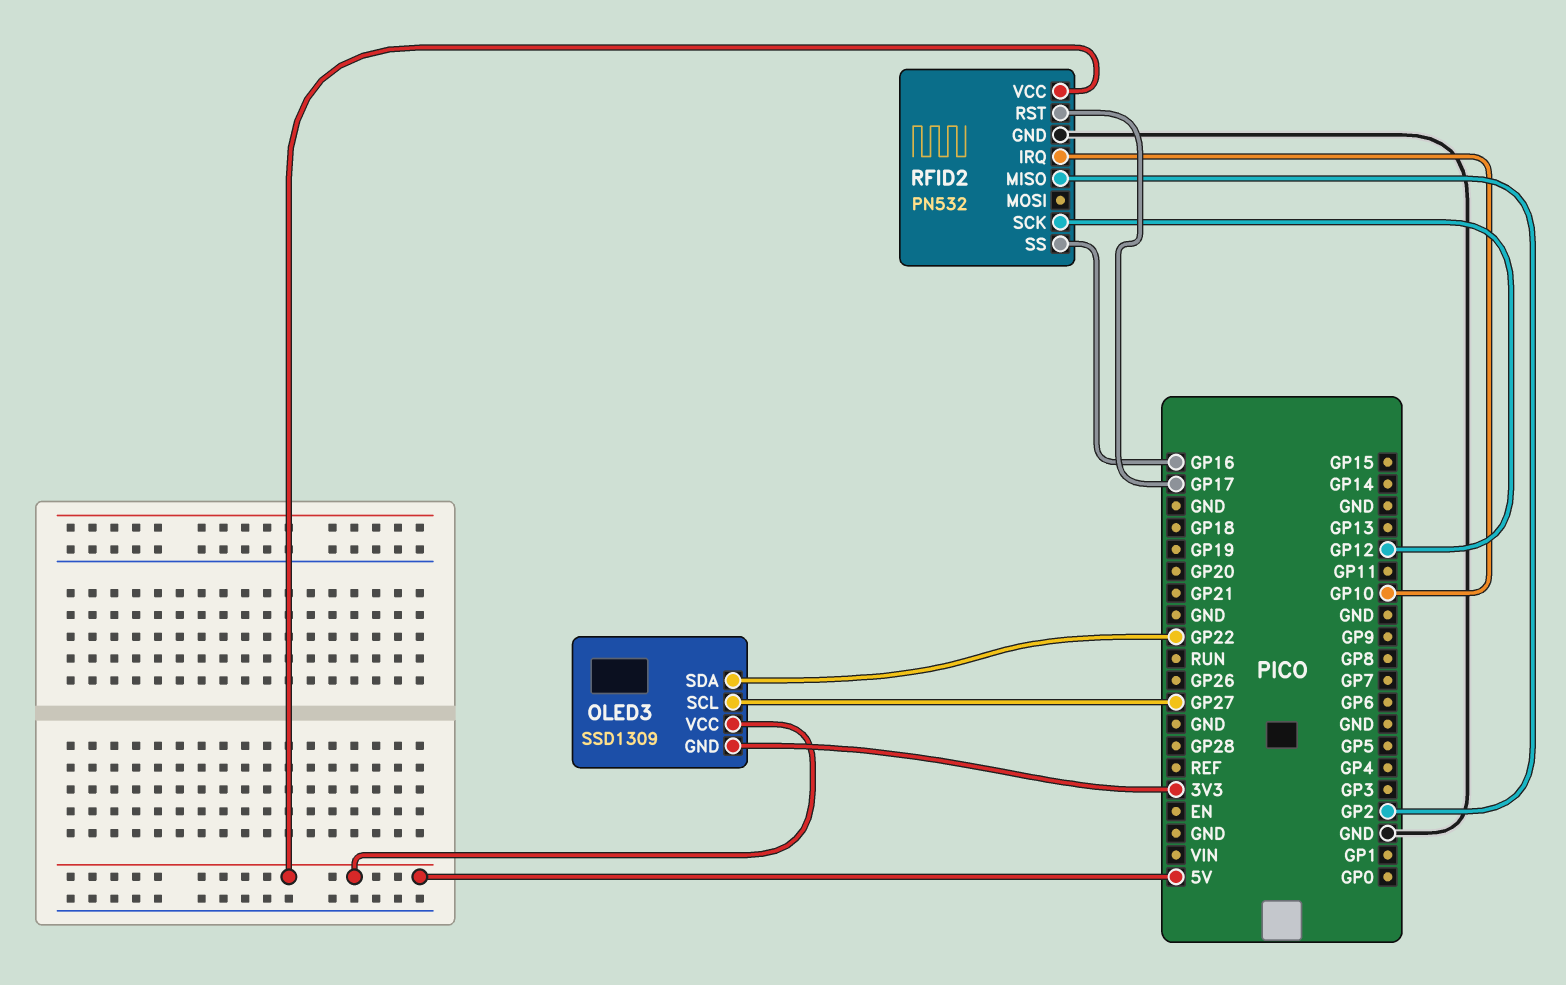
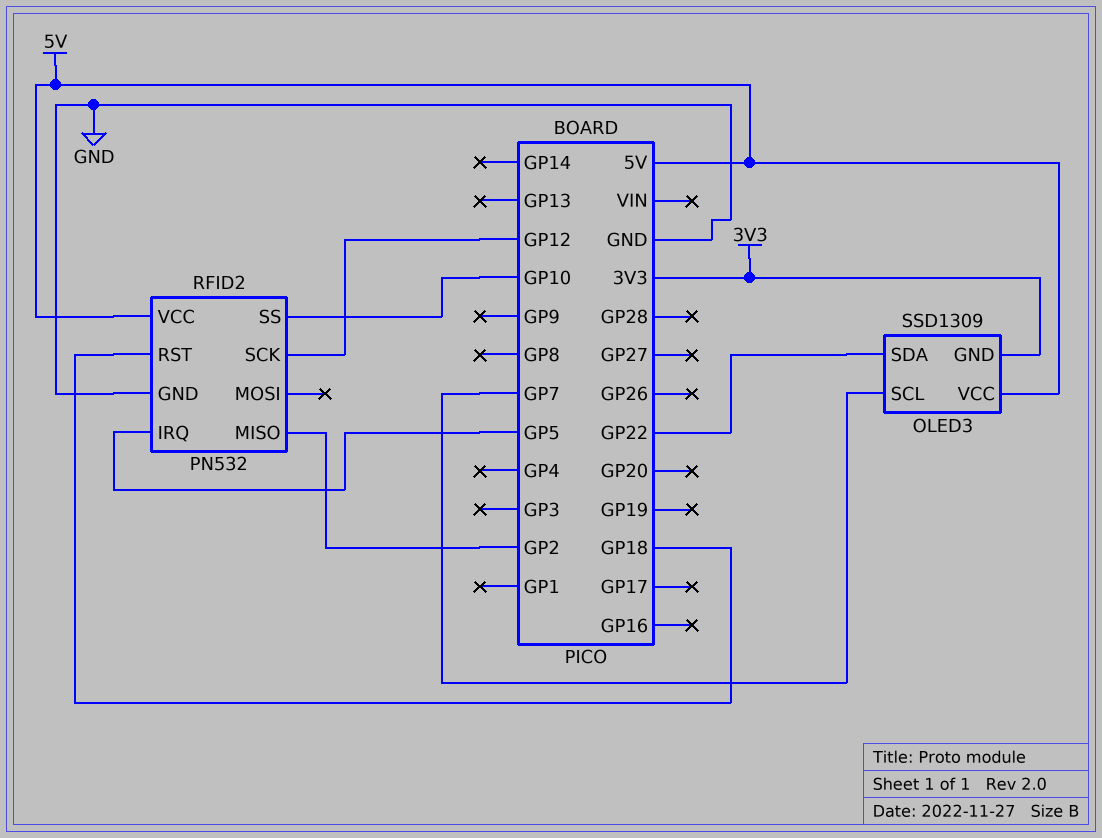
OLED3 pin SCL: GP27 -> GP7
RFID2 pin IRQ: GP10 -> GP5
RFID2 pin RST: GP17 -> GP18
RFID2 pin SS: GP16 -> GP10

